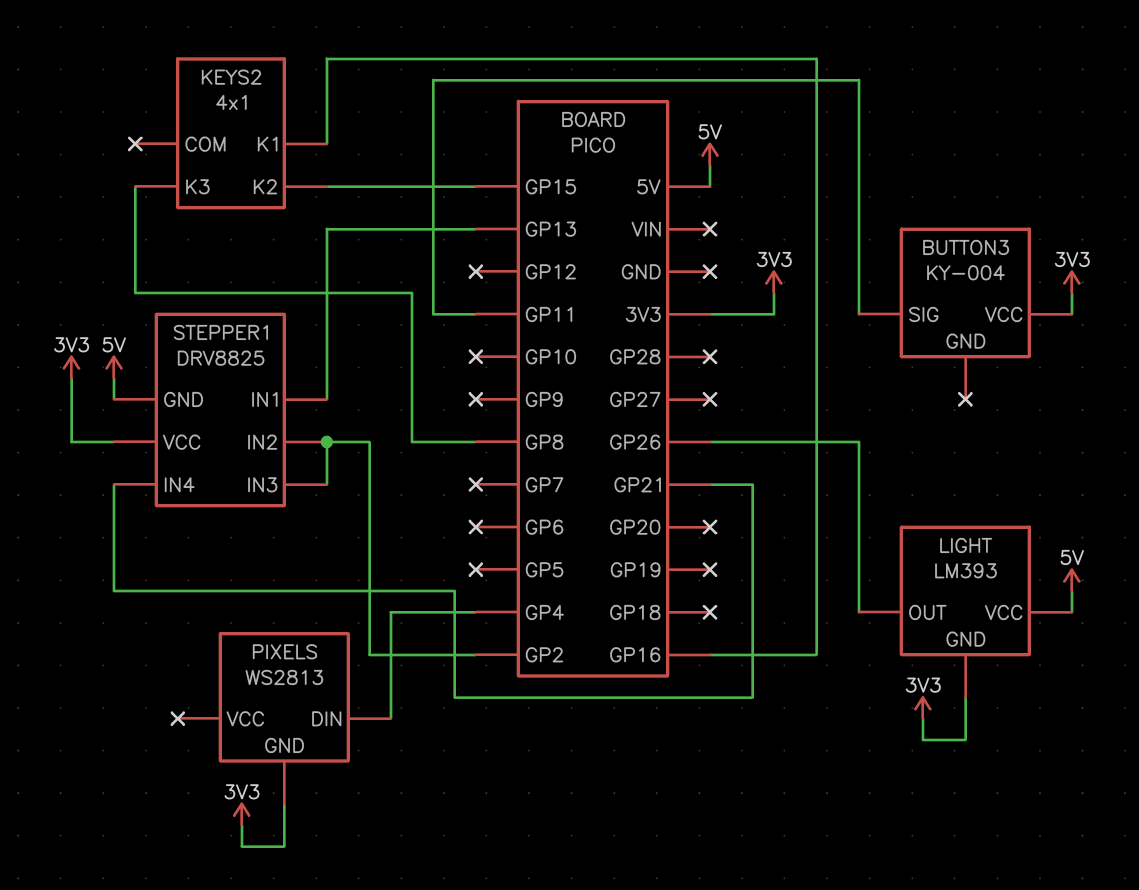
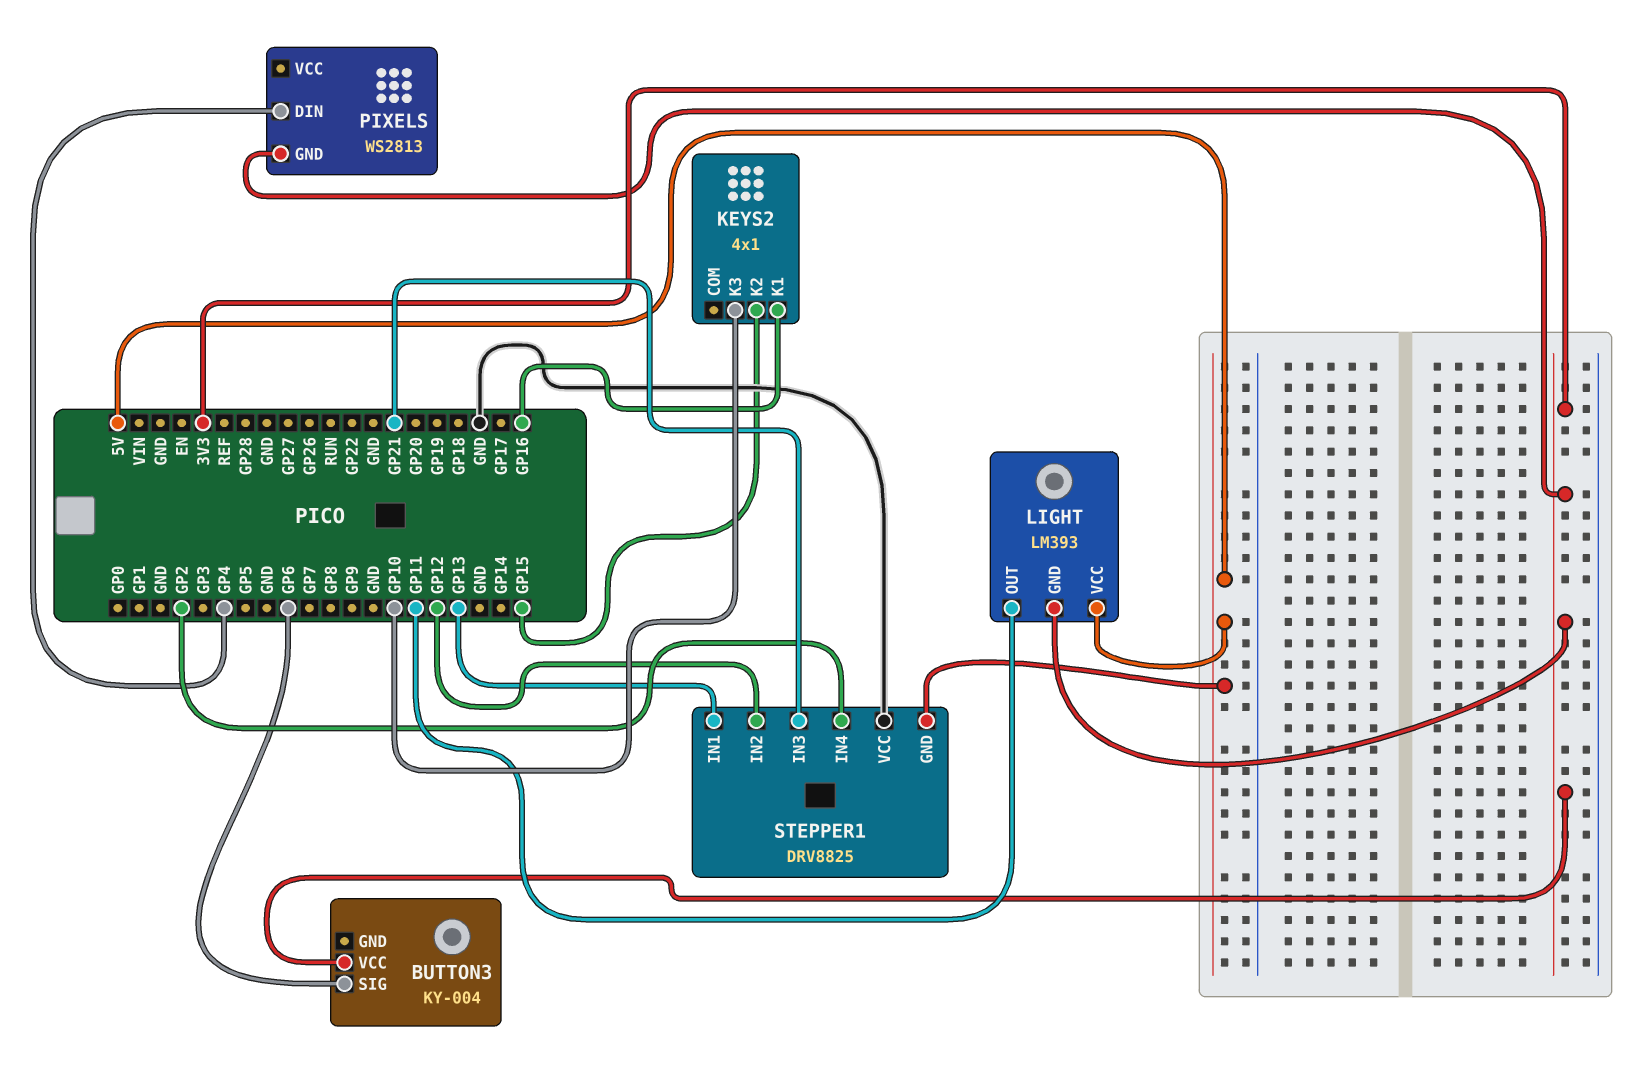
BUTTON3 pin SIG: GP11 -> GP6
KEYS2 pin K3: GP8 -> GP10
LIGHT pin OUT: GP26 -> GP11
STEPPER1 pin IN2: GP2 -> GP12
STEPPER1 pin IN3: GP2 -> GP21
STEPPER1 pin IN4: GP21 -> GP2
STEPPER1 pin VCC: 3V3 -> GND

